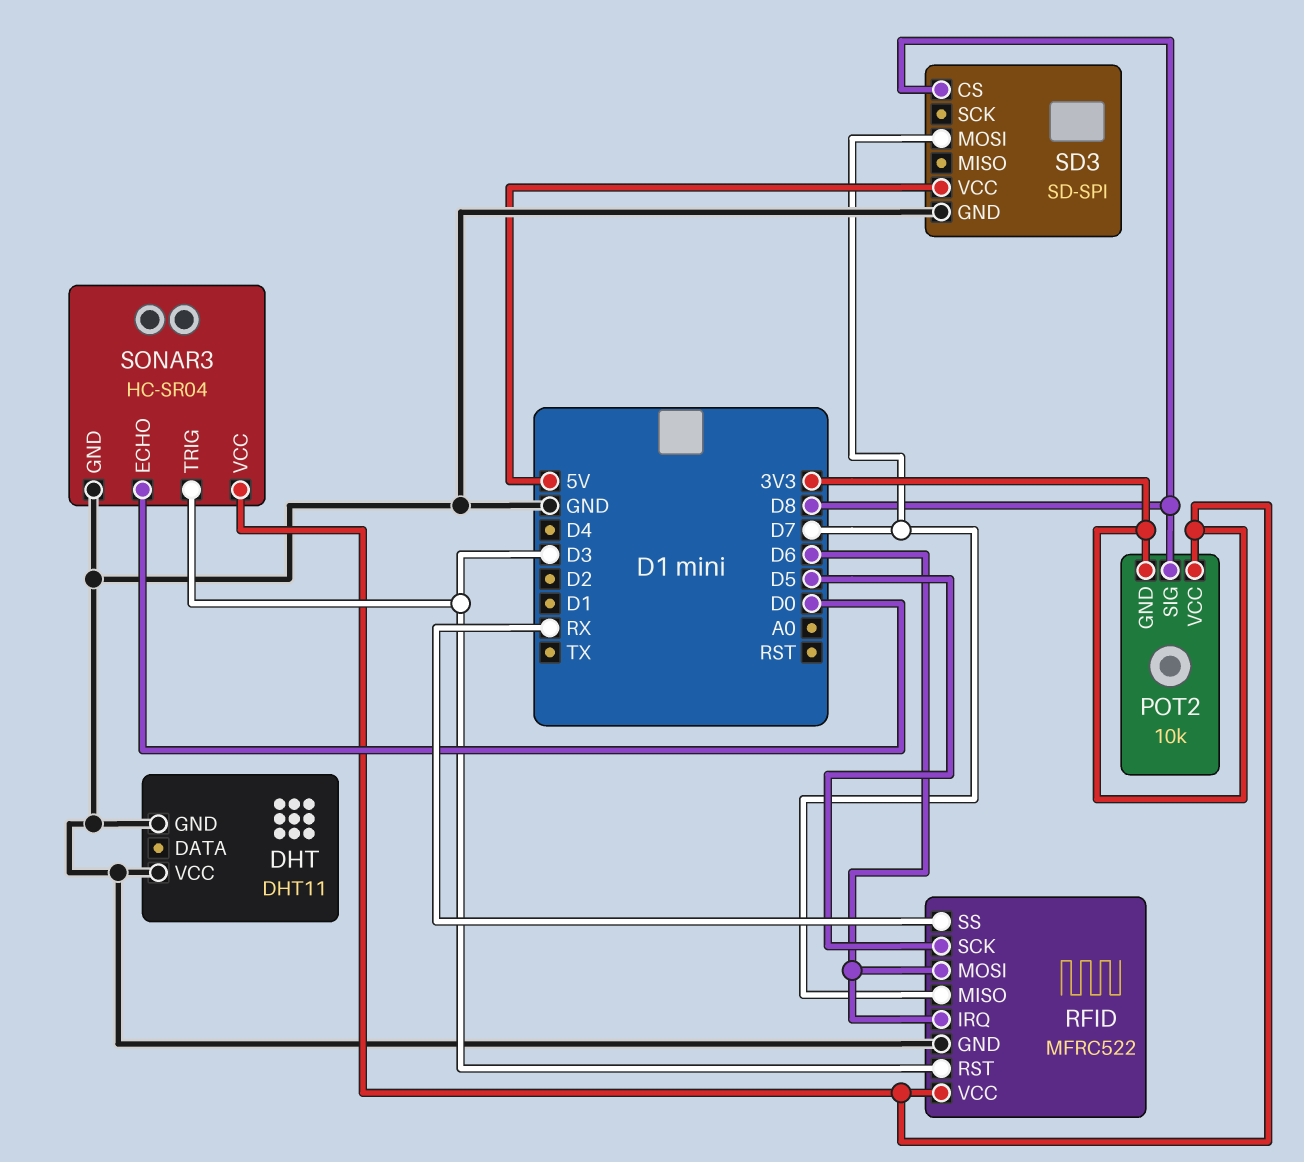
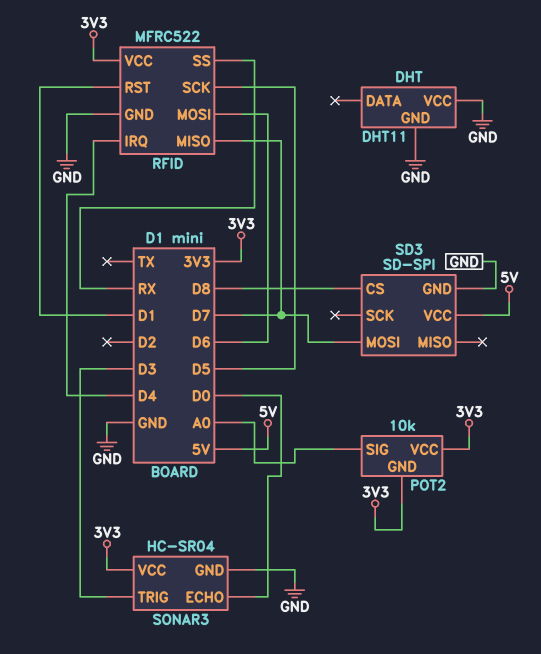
POT2 pin SIG: D8 -> A0
RFID pin IRQ: D6 -> D4
RFID pin RST: D3 -> D1

